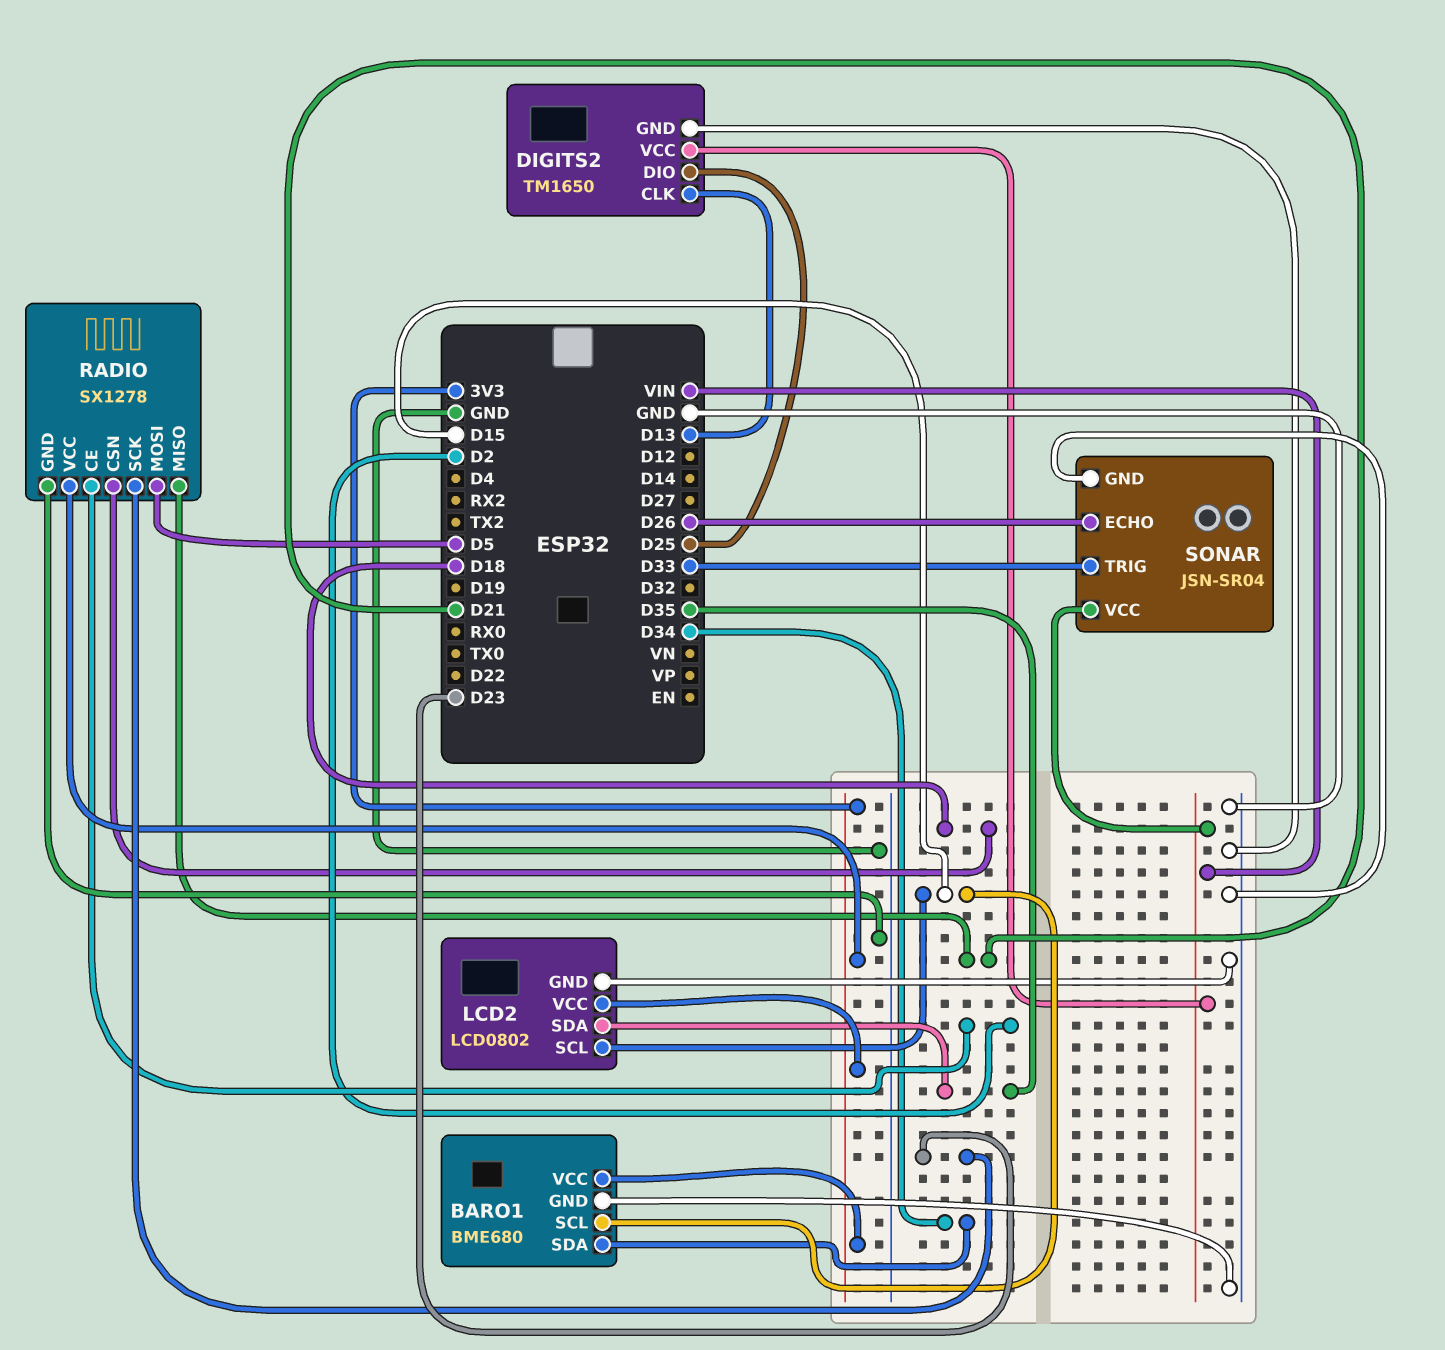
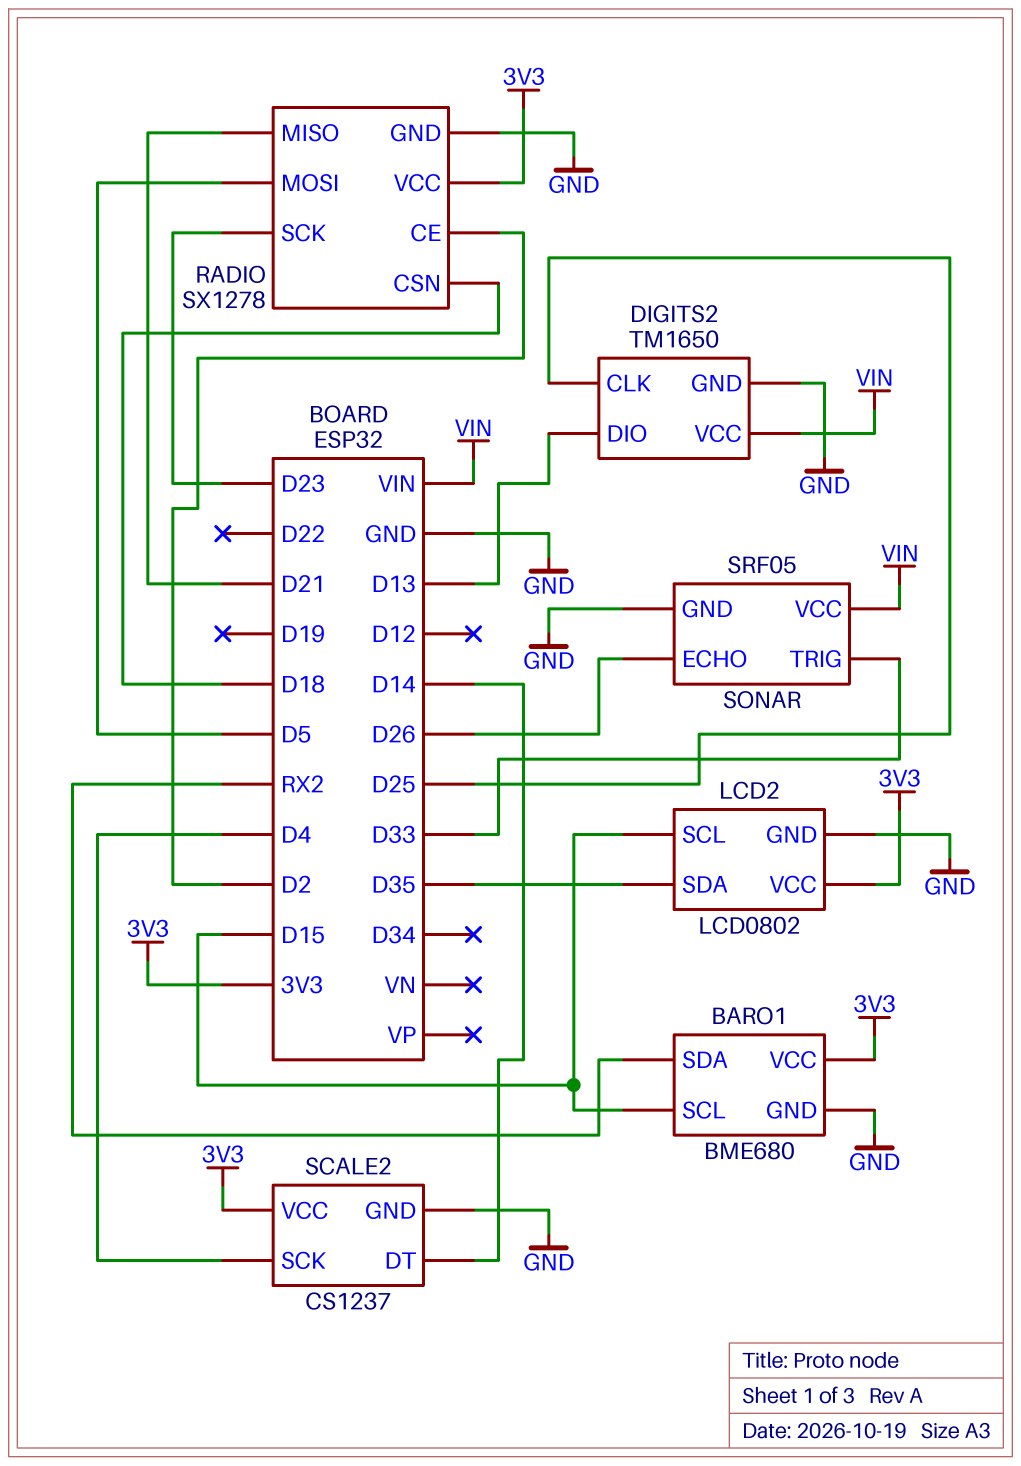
BARO1 pin SDA: D34 -> RX2
DIGITS2 pin CLK: D13 -> D25
DIGITS2 pin DIO: D25 -> D13
SCALE2: none -> CS1237
SCALE2 pin DT: none -> D14
SCALE2 pin GND: none -> GND
SCALE2 pin SCK: none -> D4
SCALE2 pin VCC: none -> 3V3
SONAR: JSN-SR04 -> SRF05

